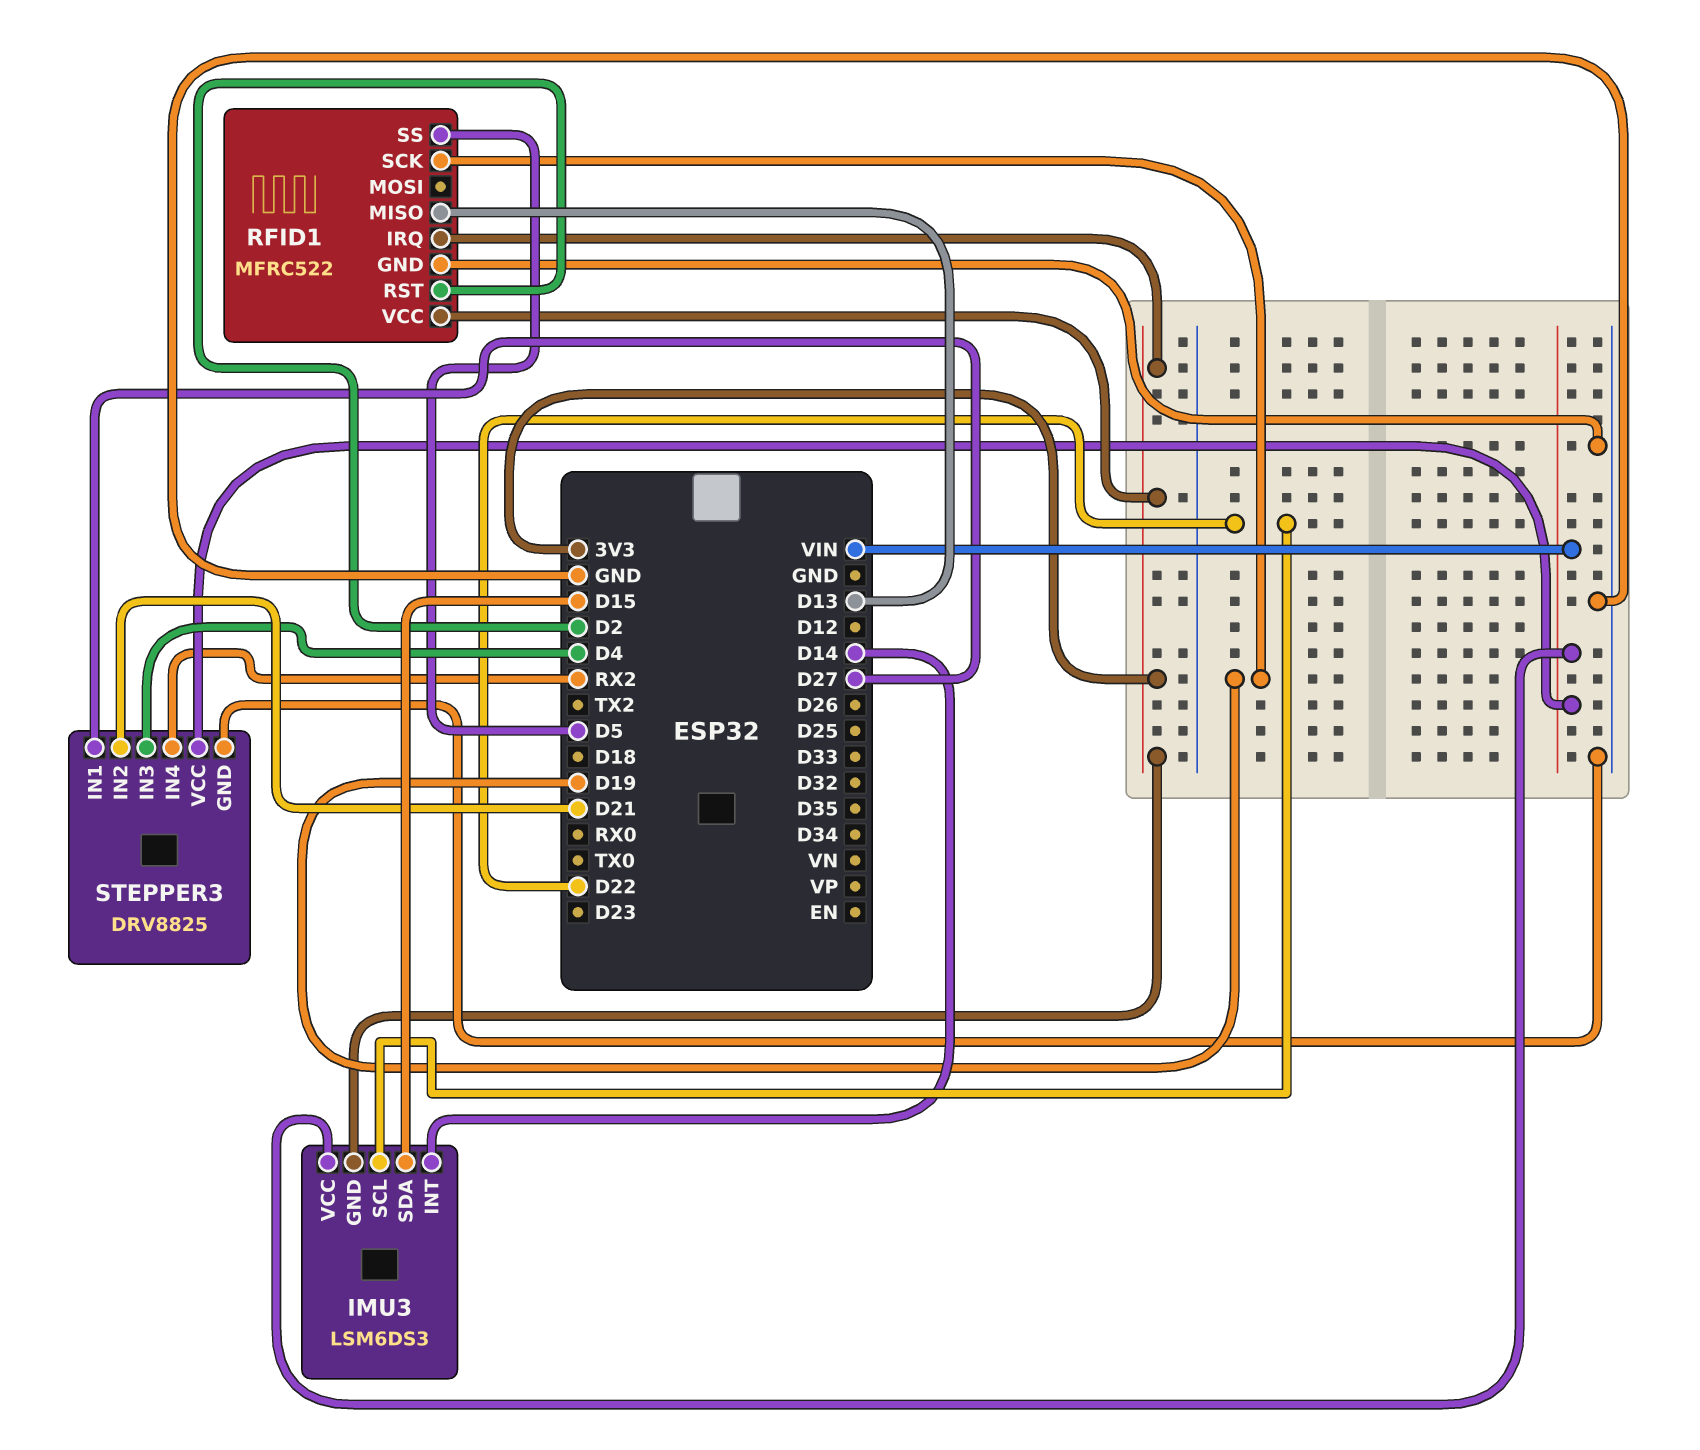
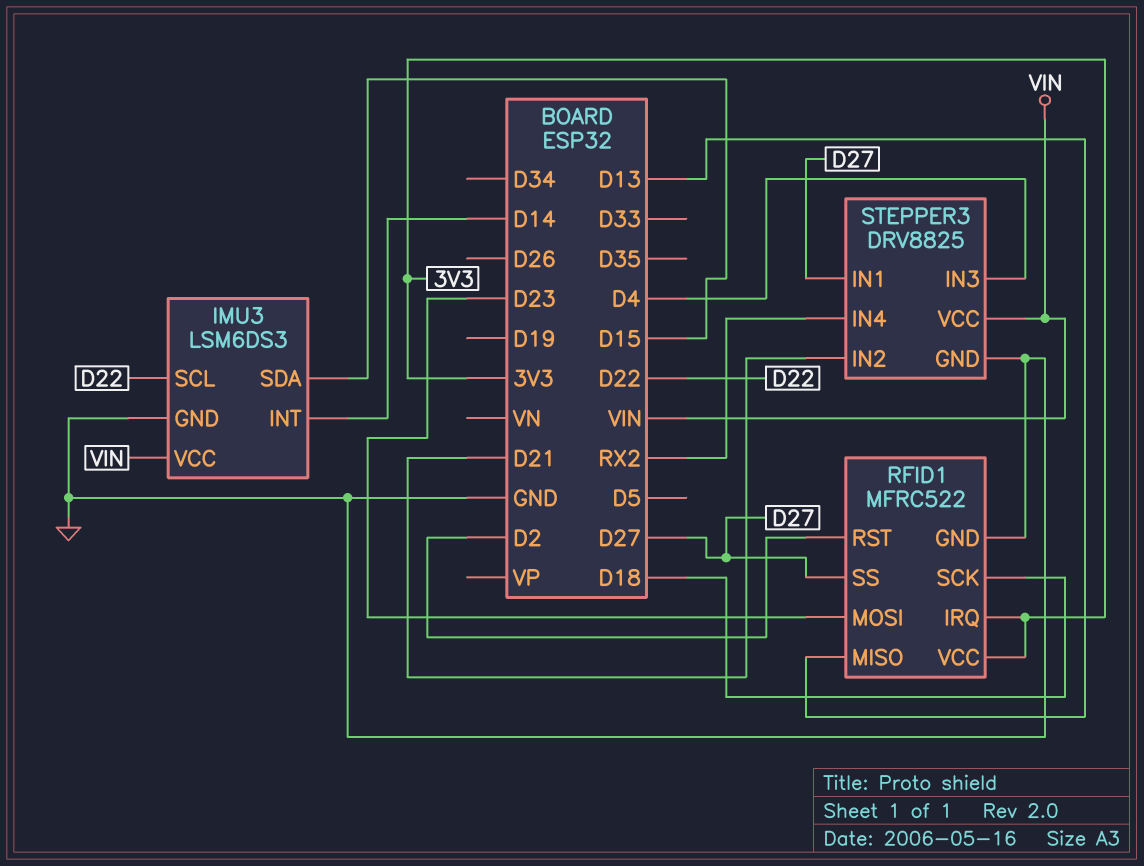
IMU3 pin GND: 3V3 -> GND
RFID1 pin MOSI: none -> D23
RFID1 pin SCK: D19 -> D18
RFID1 pin SS: D5 -> D27

